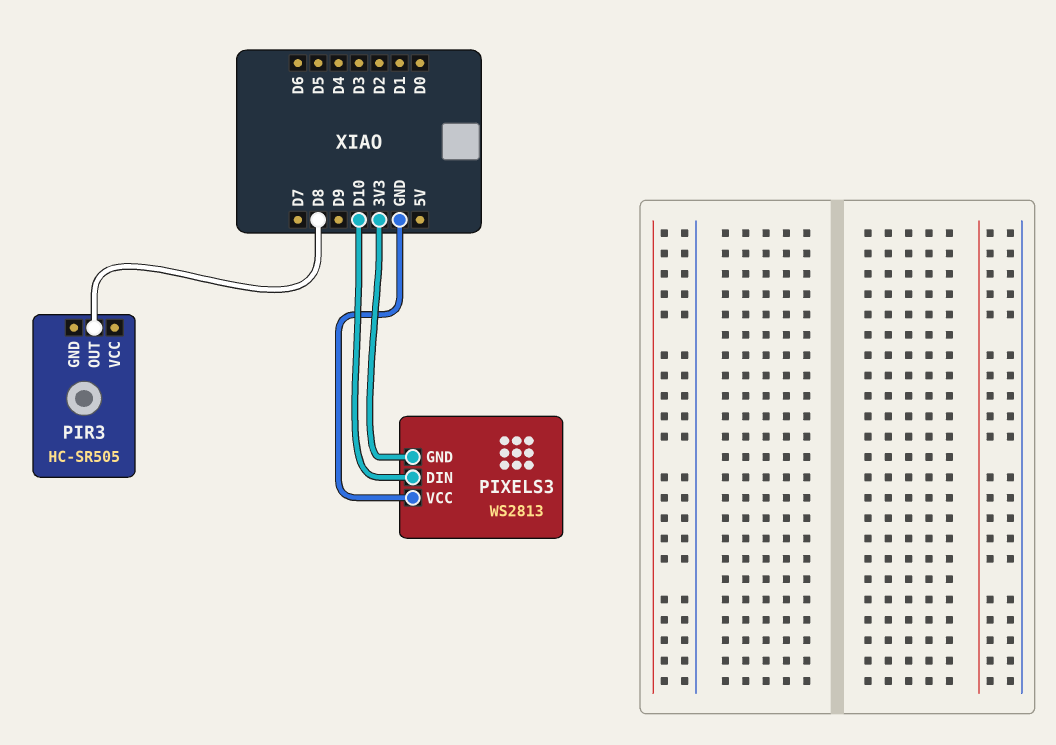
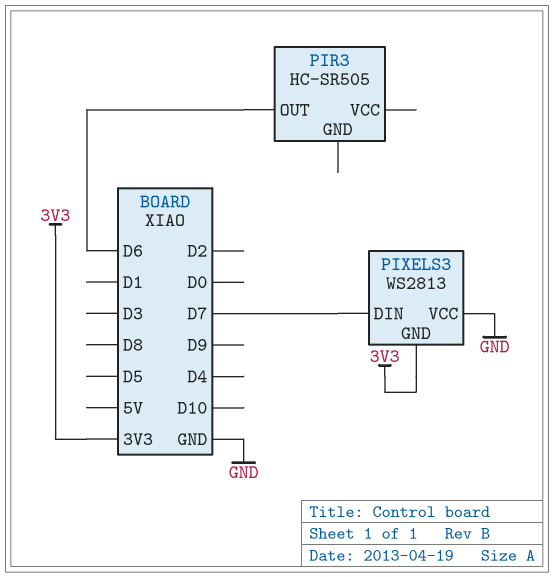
PIR3 pin OUT: D8 -> D6
PIXELS3 pin DIN: D10 -> D7

